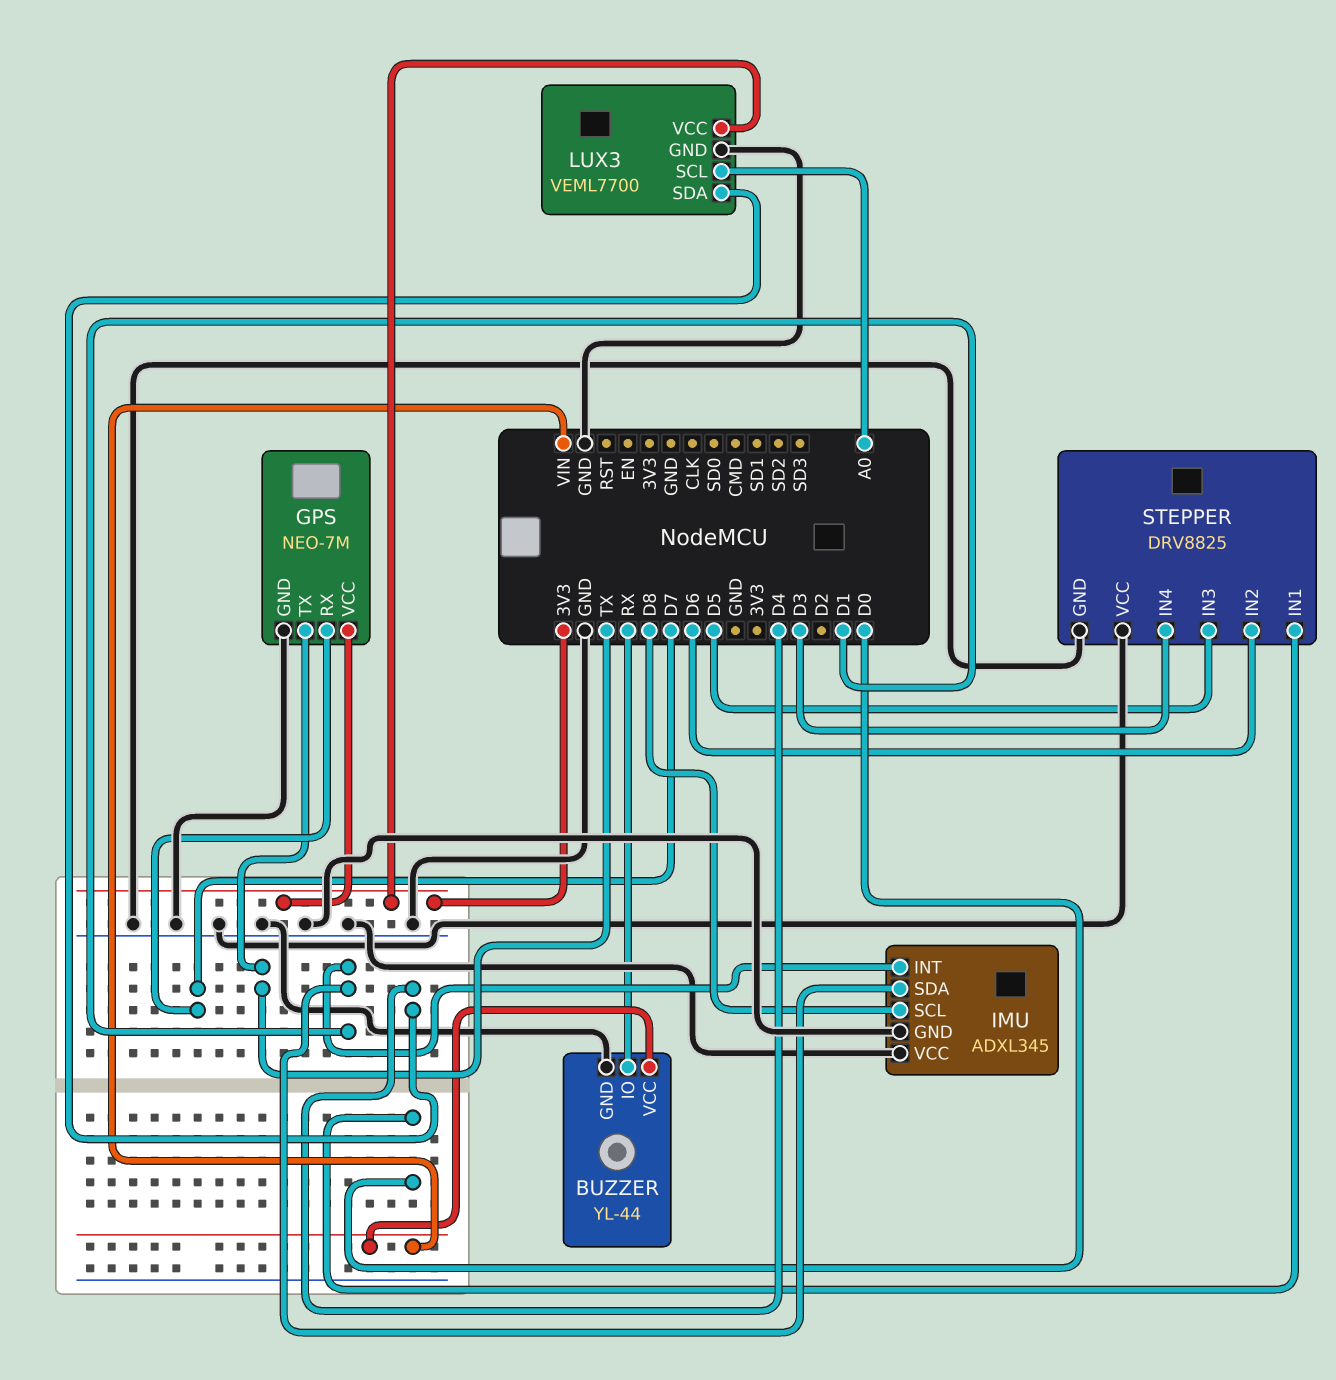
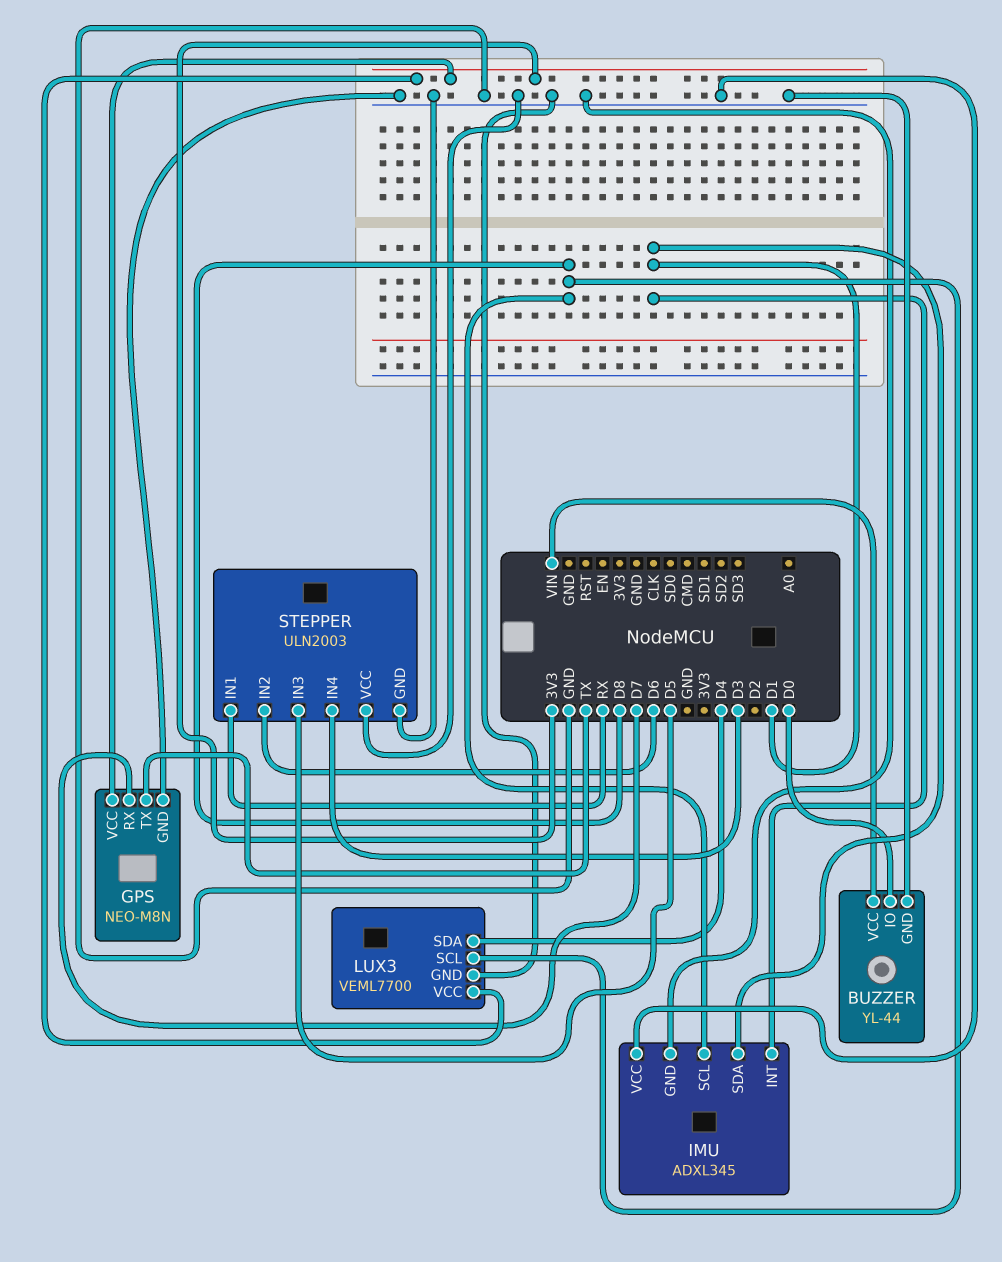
BUZZER pin IO: RX -> D0
GPS: NEO-7M -> NEO-M8N
LUX3 pin SCL: A0 -> D8
STEPPER: DRV8825 -> ULN2003
STEPPER pin IN1: D0 -> RX

